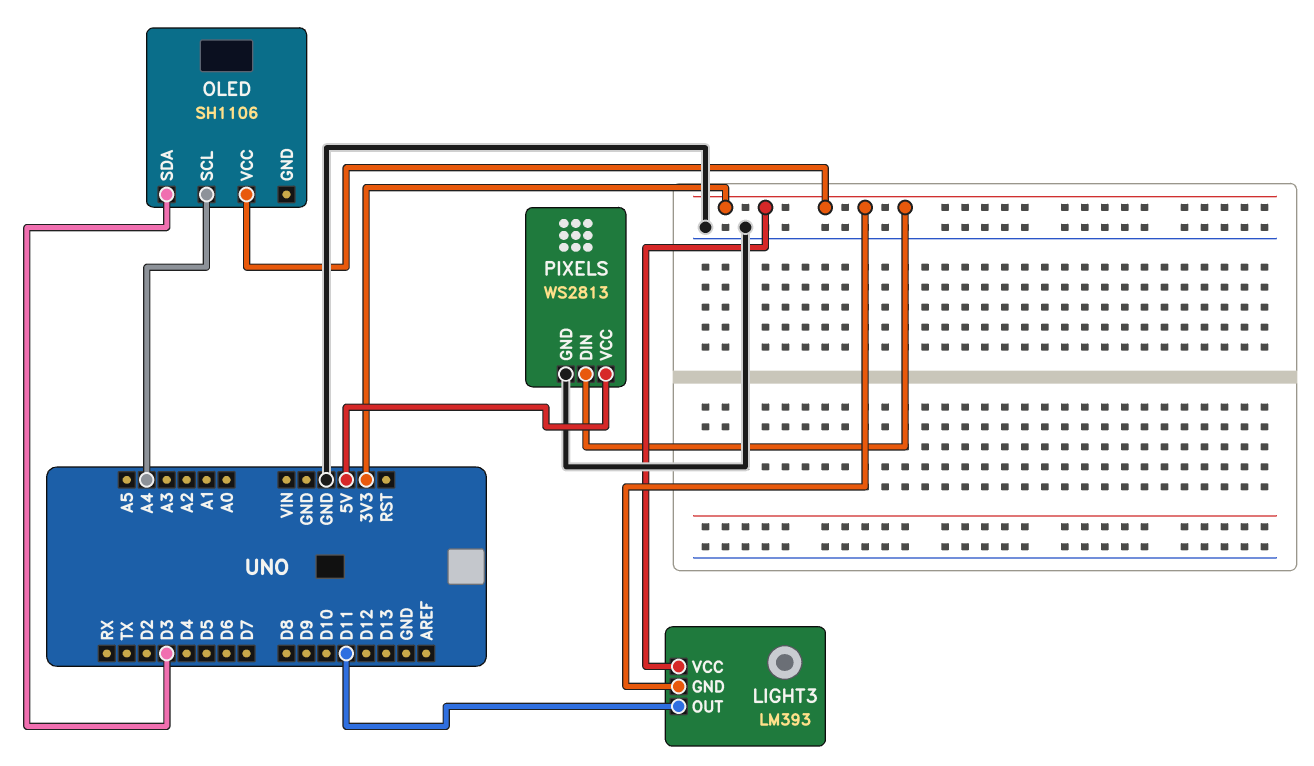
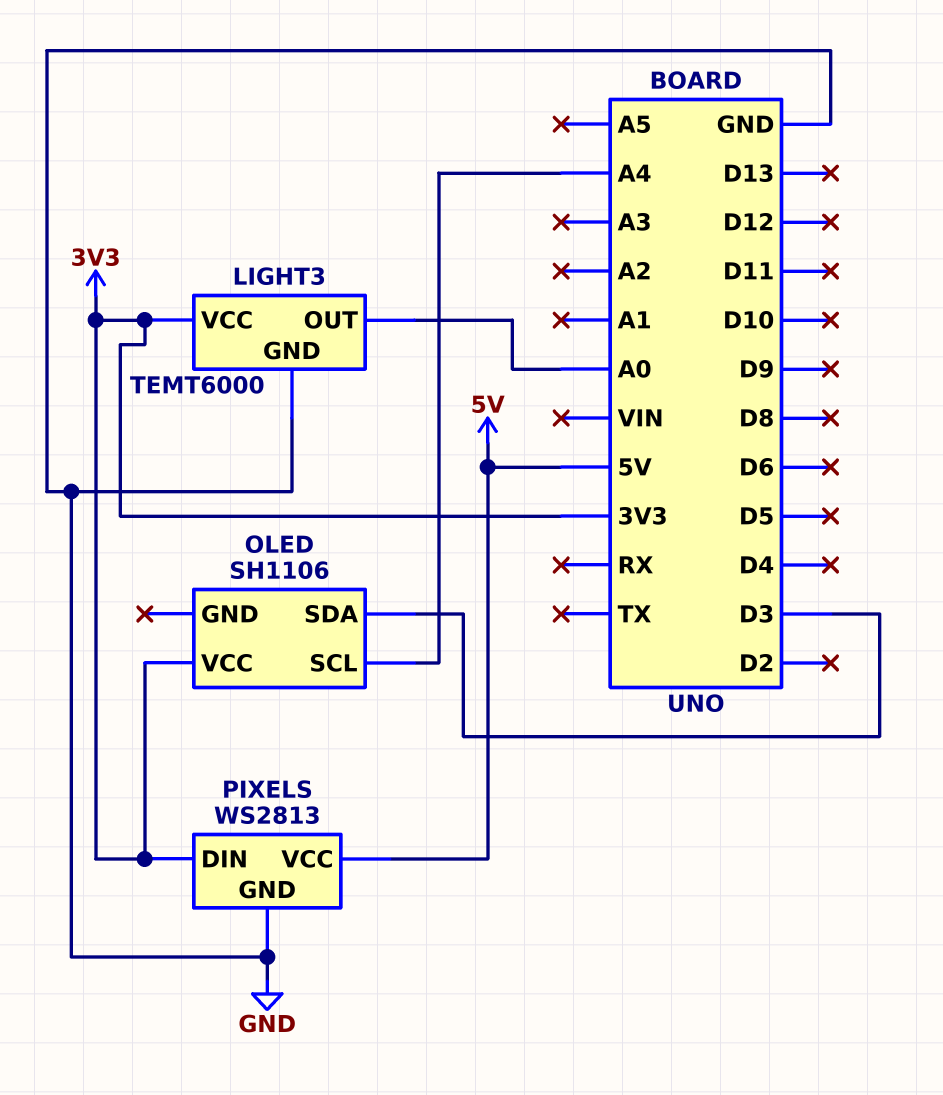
LIGHT3: LM393 -> TEMT6000
LIGHT3 pin GND: 3V3 -> GND
LIGHT3 pin OUT: D11 -> A0

